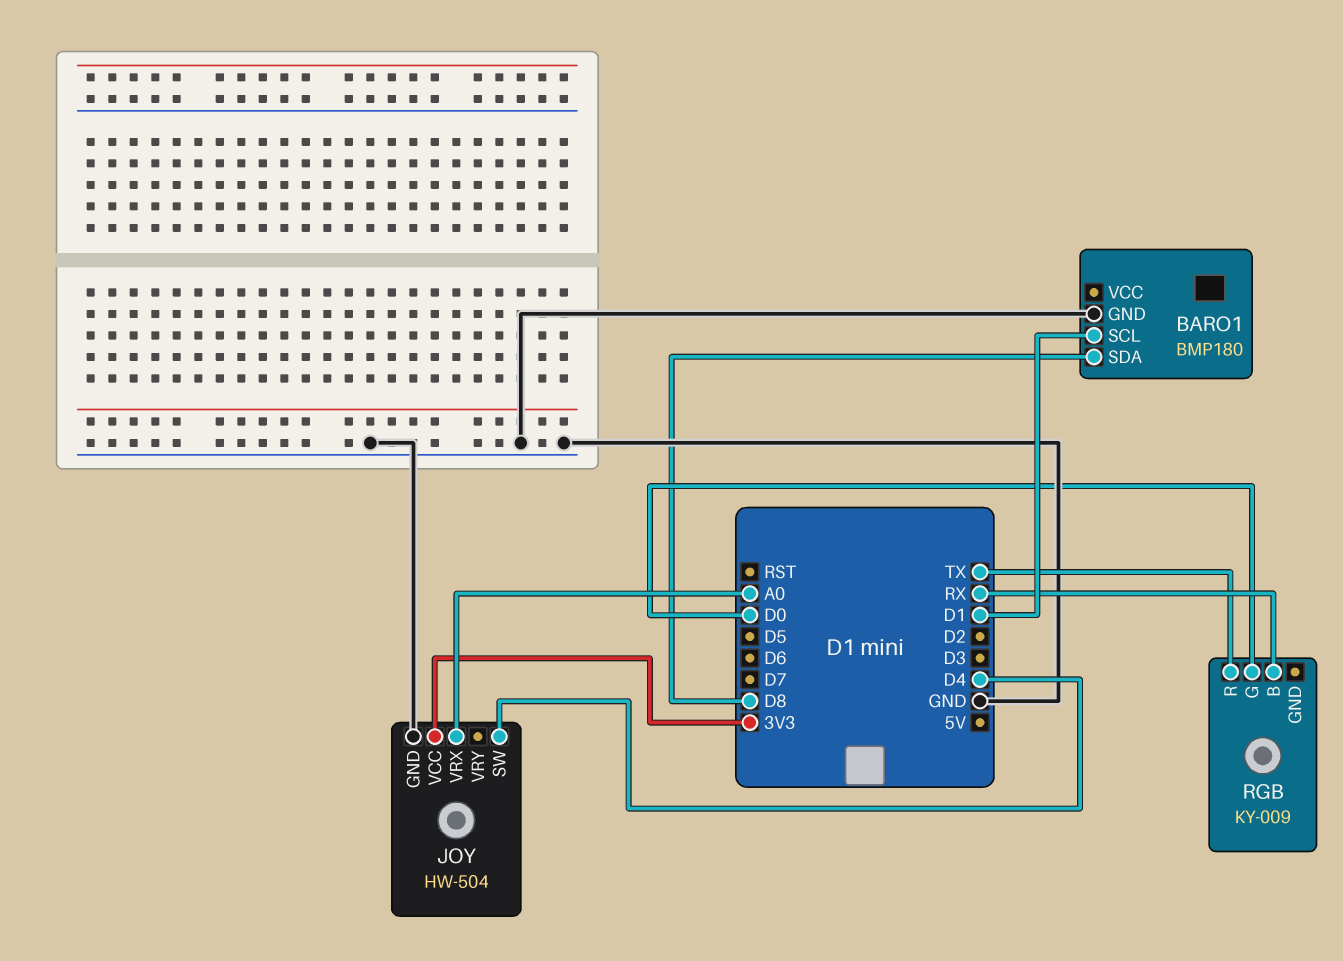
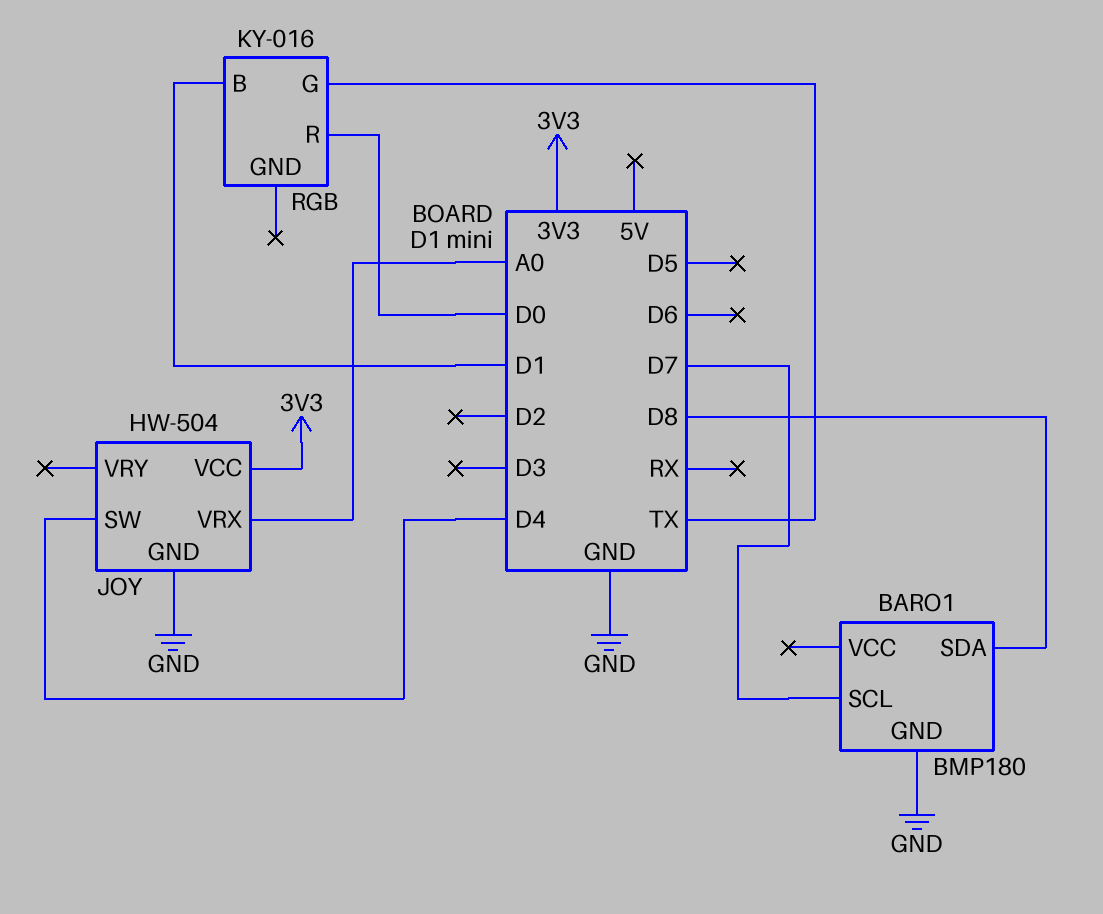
BARO1 pin SCL: D1 -> D7
RGB: KY-009 -> KY-016
RGB pin B: RX -> D1
RGB pin G: D0 -> TX
RGB pin R: TX -> D0

